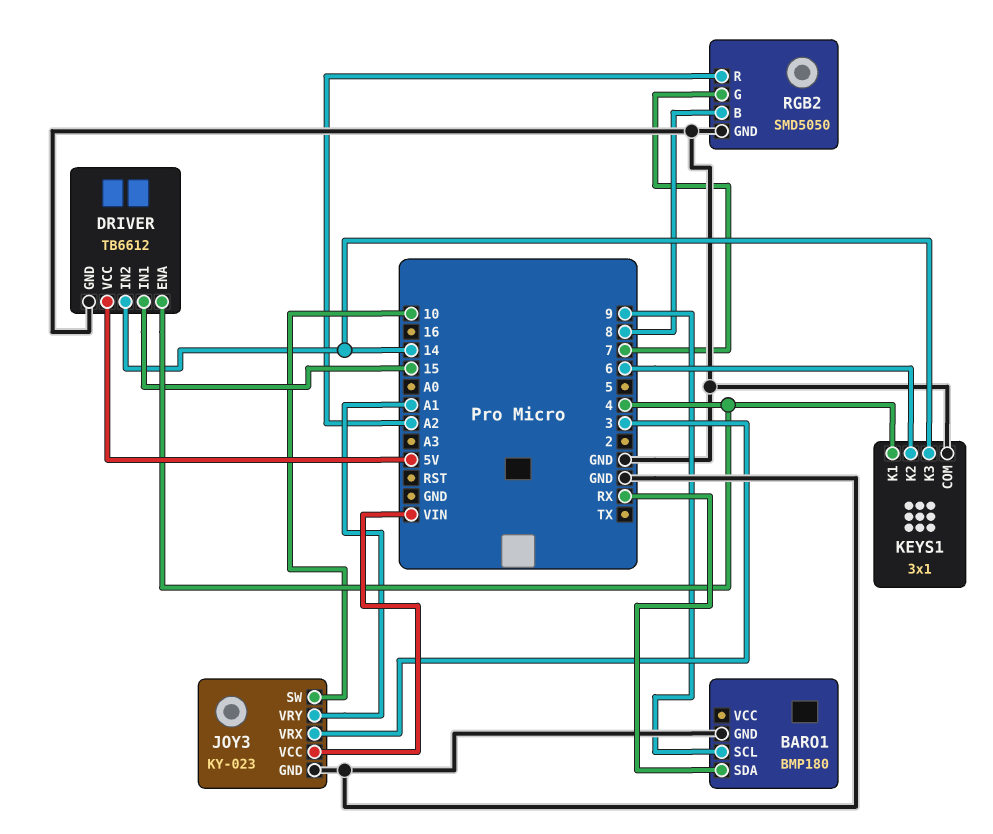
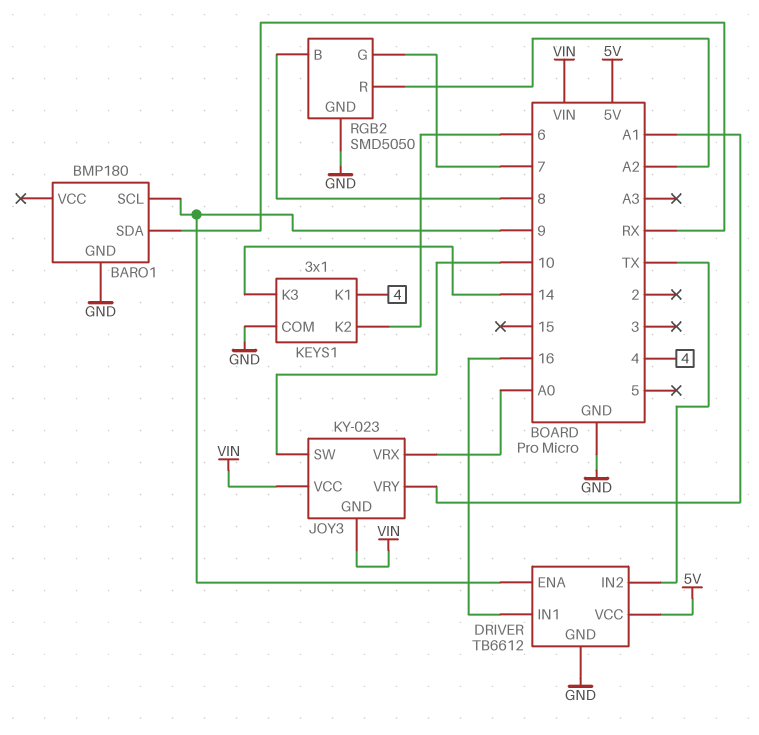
DRIVER pin ENA: 4 -> 9
DRIVER pin IN1: 15 -> 16
DRIVER pin IN2: 14 -> TX
JOY3 pin GND: GND -> VIN
JOY3 pin VRX: 3 -> A0

